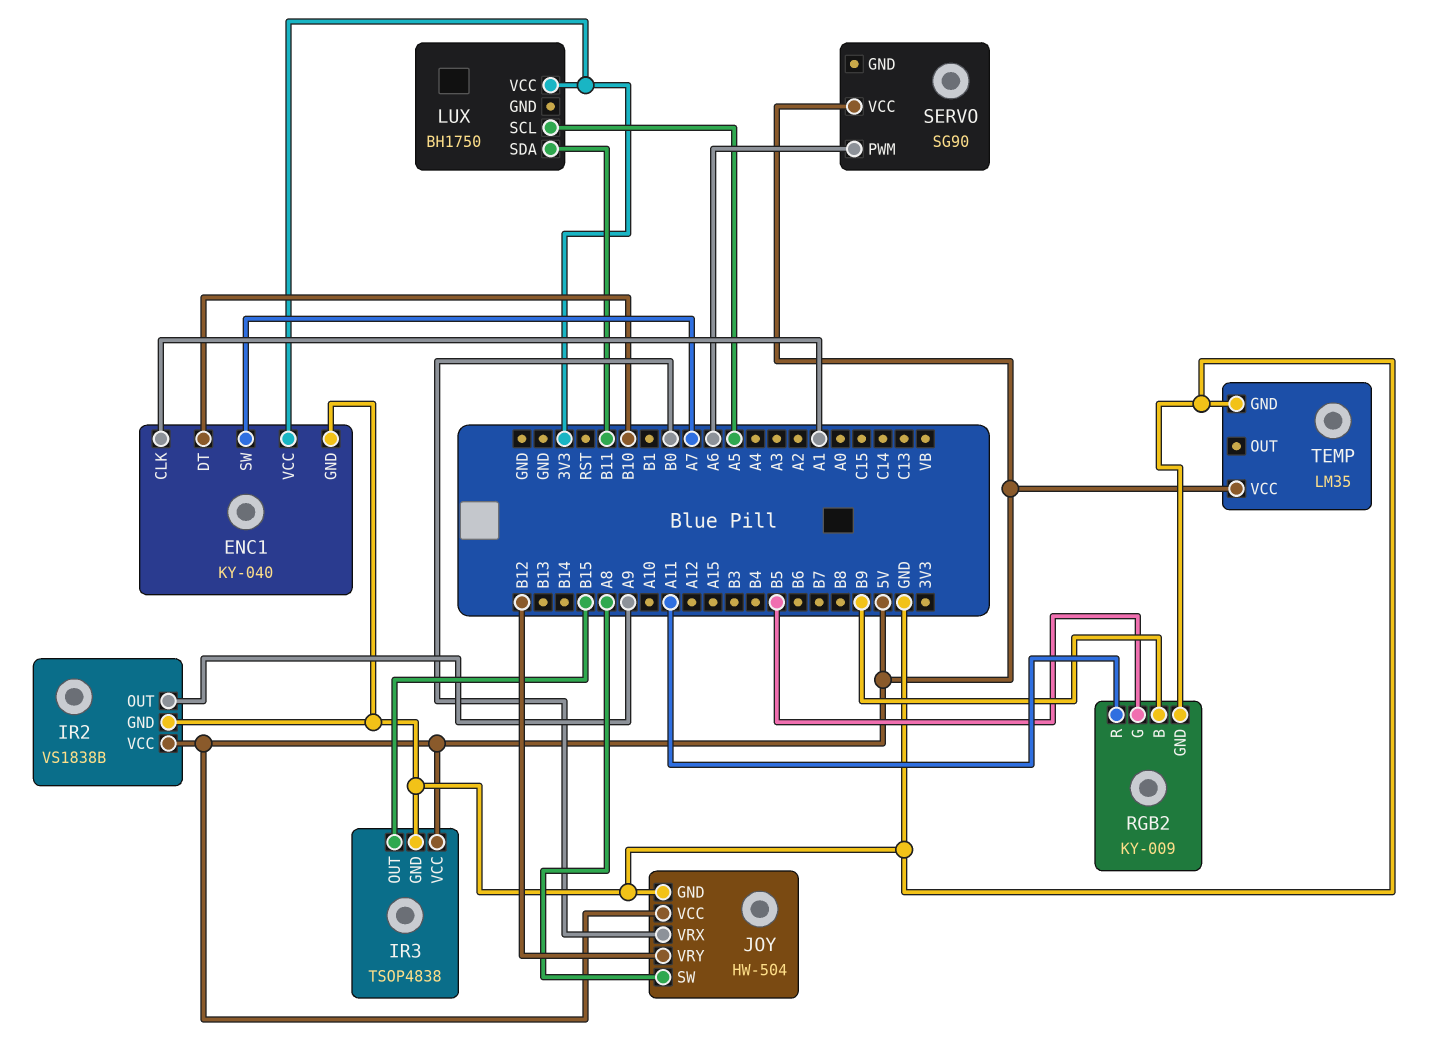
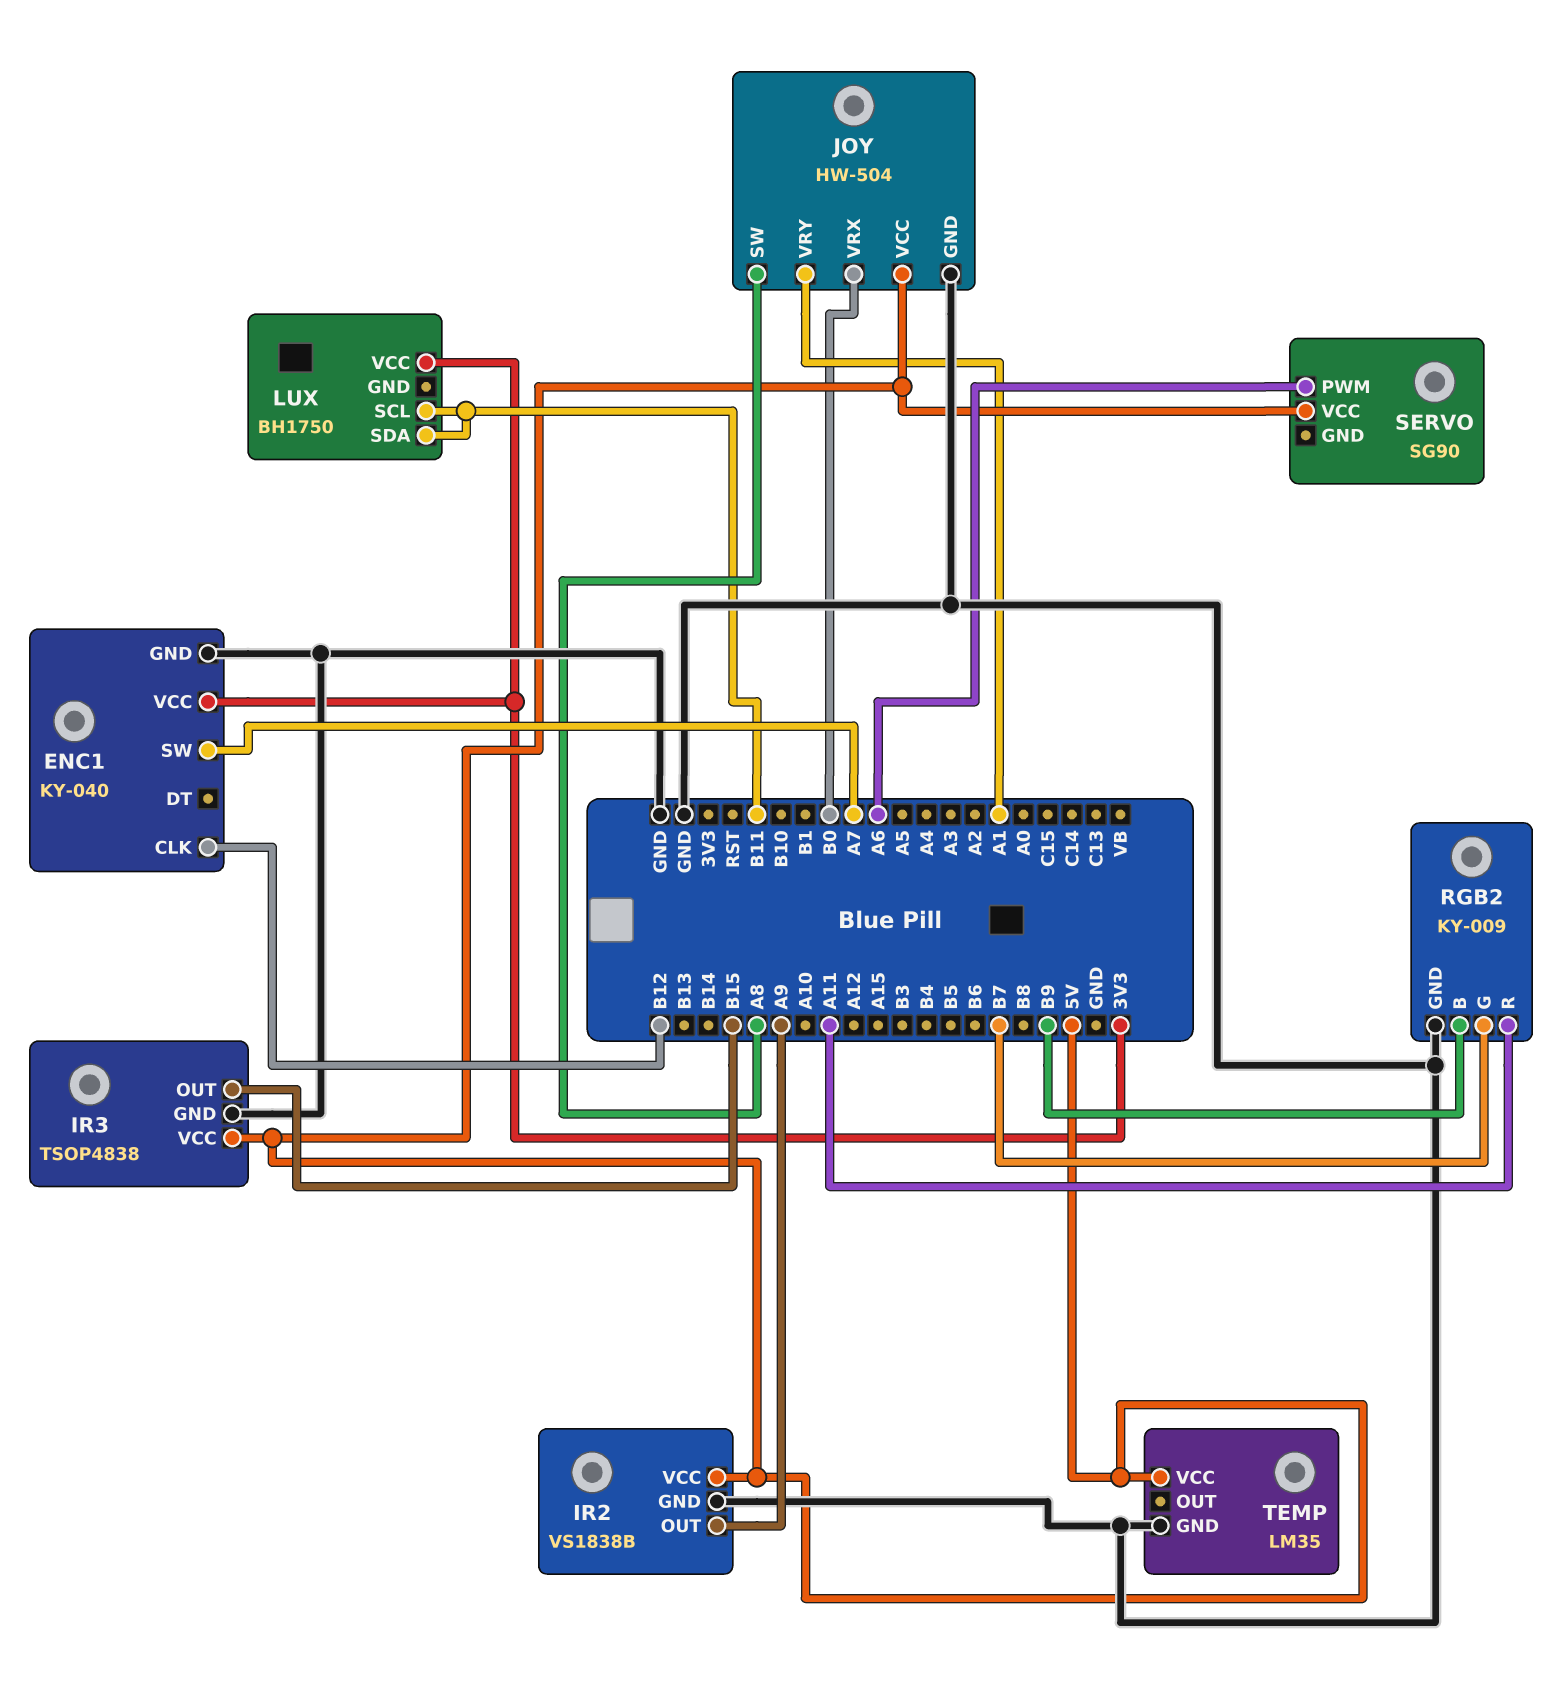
ENC1 pin CLK: A1 -> B12
ENC1 pin DT: B10 -> none
JOY pin VRY: B12 -> A1
LUX pin SCL: A5 -> B11
RGB2 pin G: B5 -> B7

